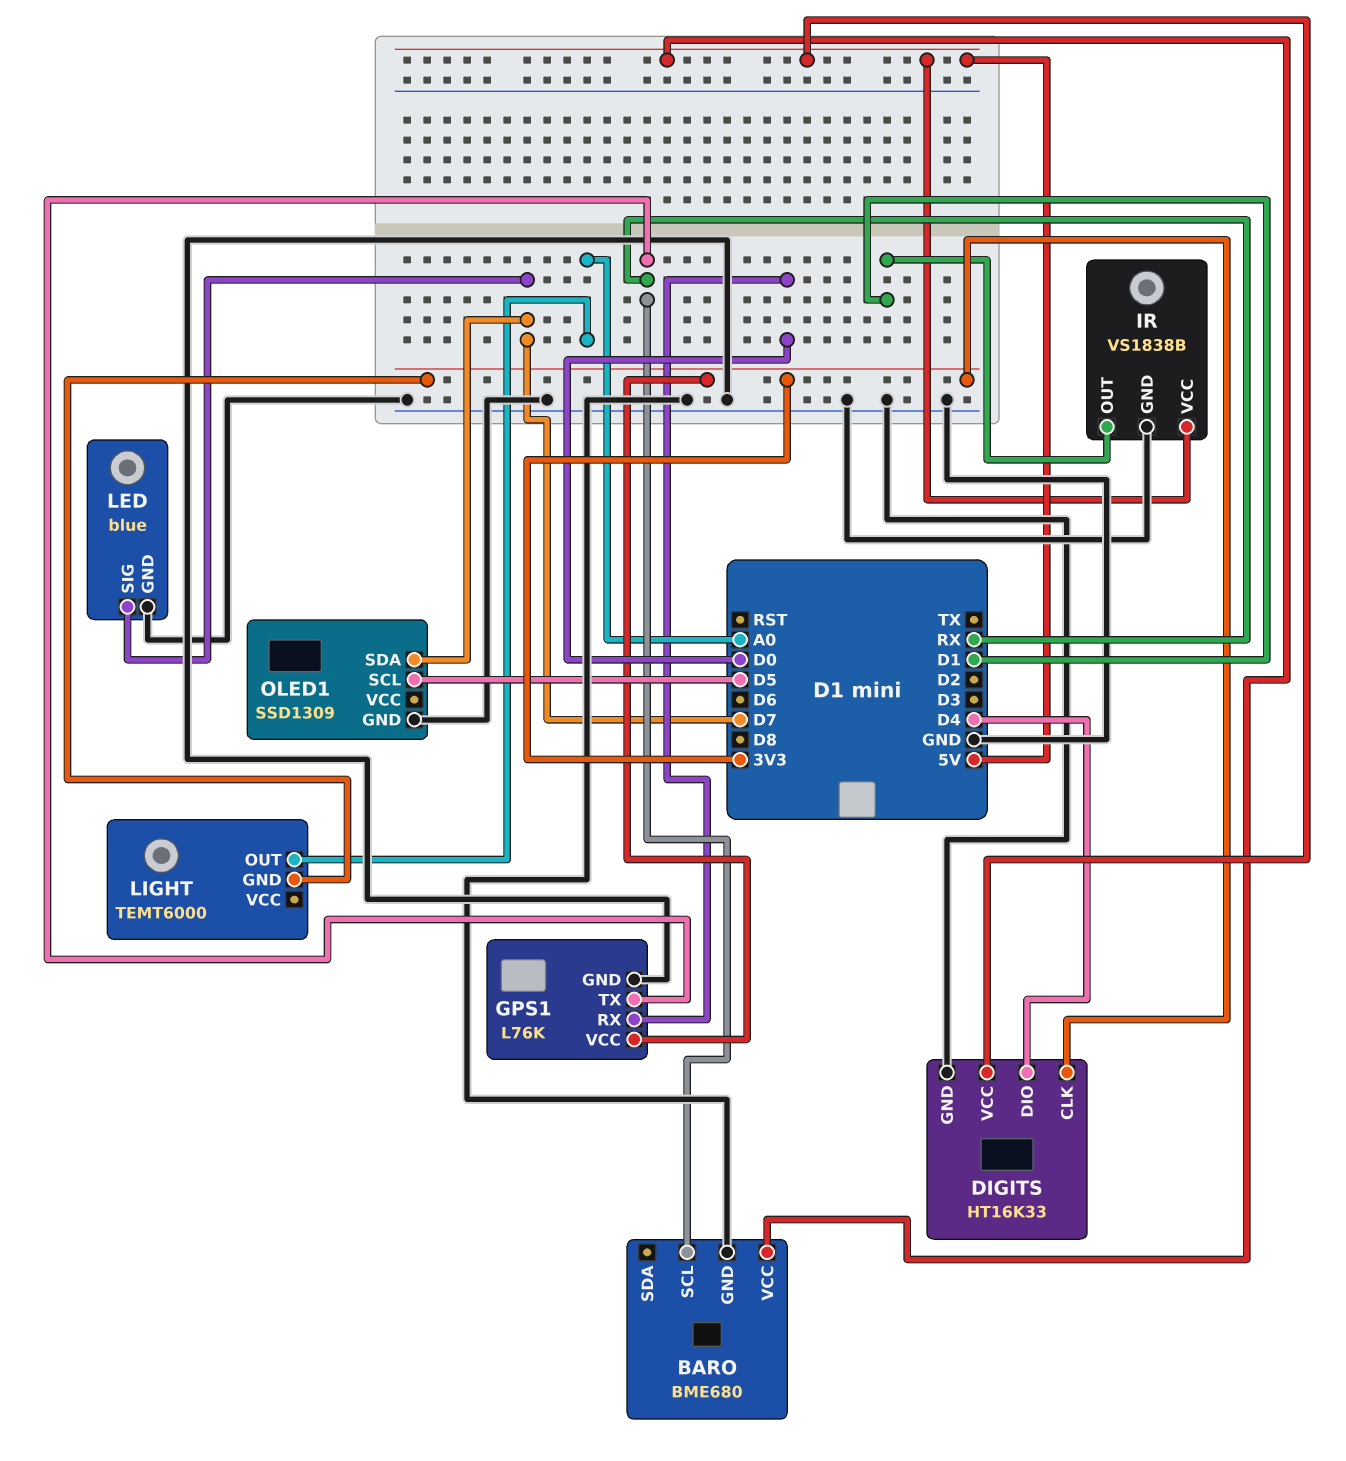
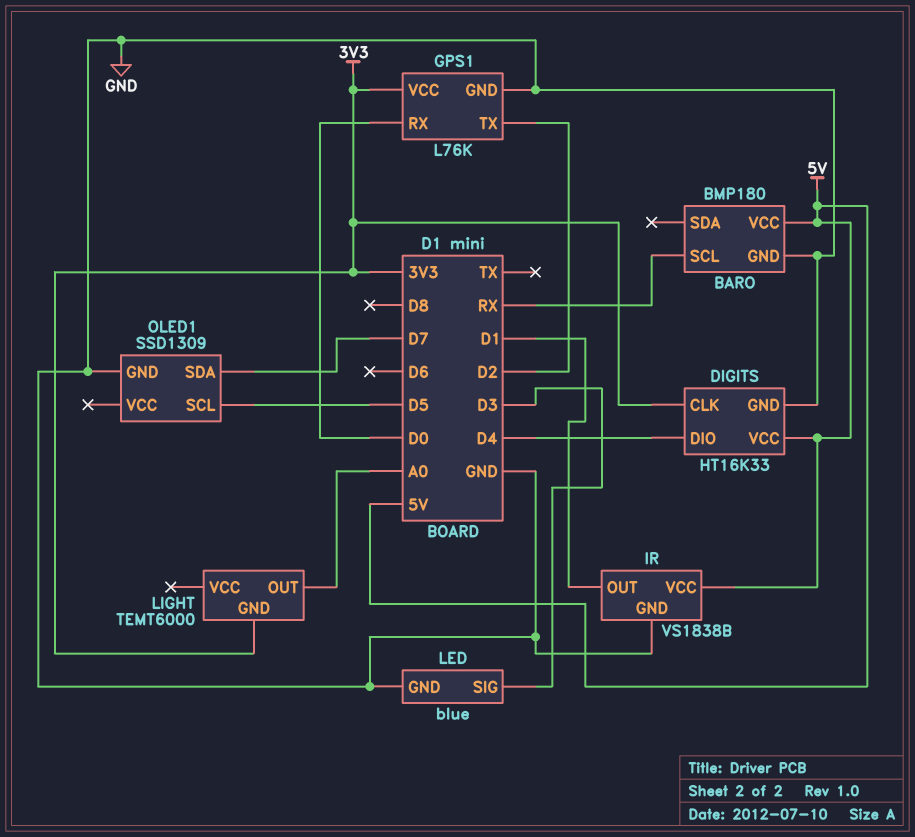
BARO: BME680 -> BMP180
GPS1 pin TX: RX -> D2
LED pin SIG: D7 -> D3

